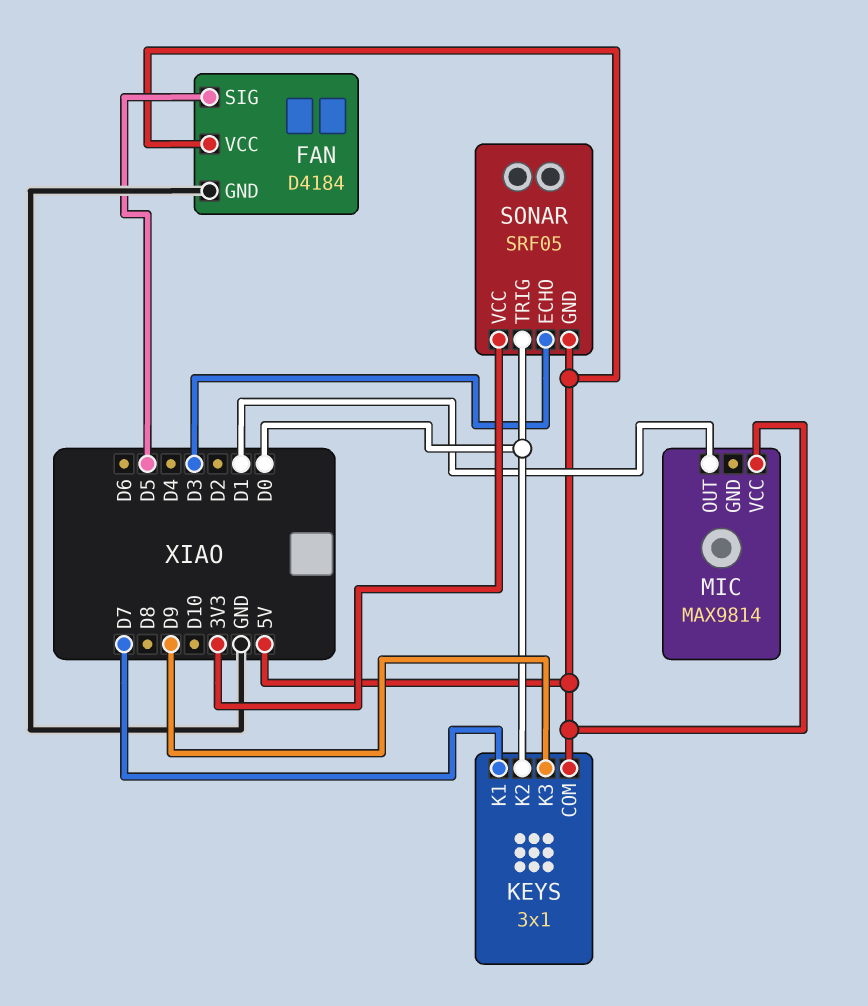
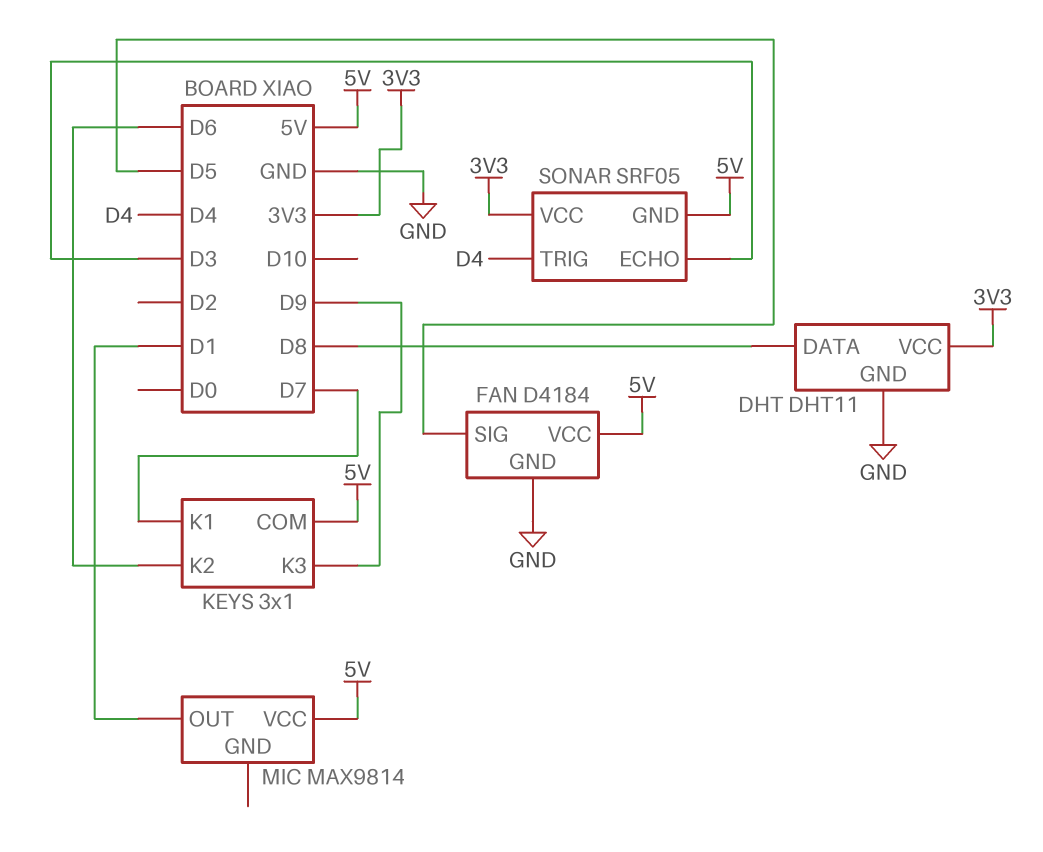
DHT: none -> DHT11
DHT pin DATA: none -> D8
DHT pin GND: none -> GND
DHT pin VCC: none -> 3V3
KEYS pin K2: D0 -> D6
SONAR pin TRIG: D0 -> D4

